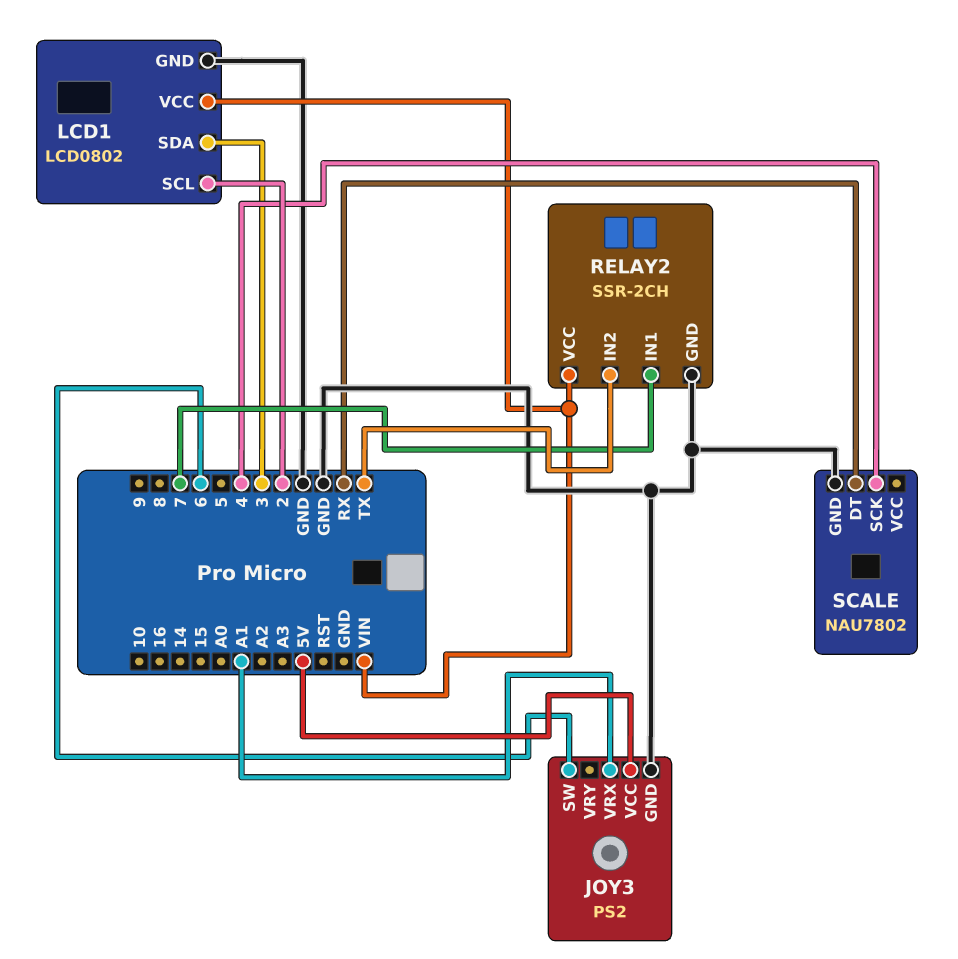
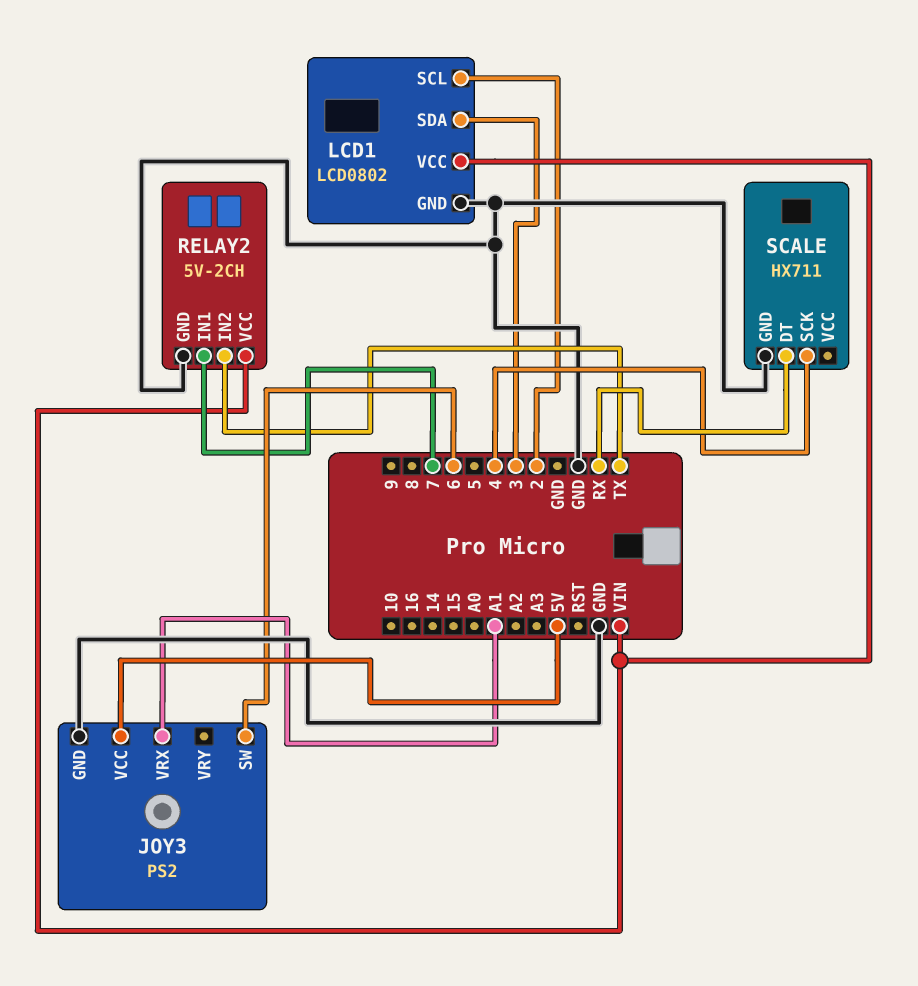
RELAY2: SSR-2CH -> 5V-2CH
SCALE: NAU7802 -> HX711

